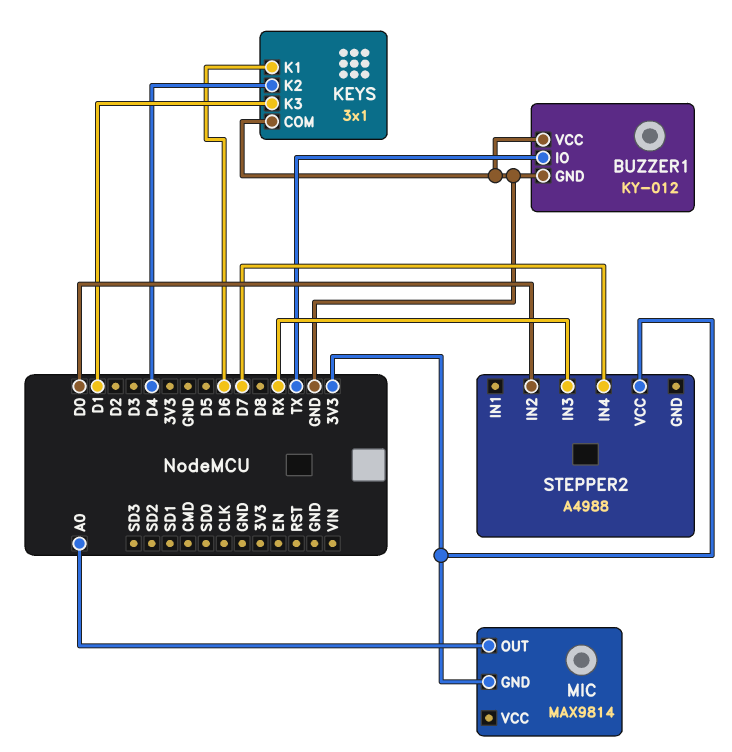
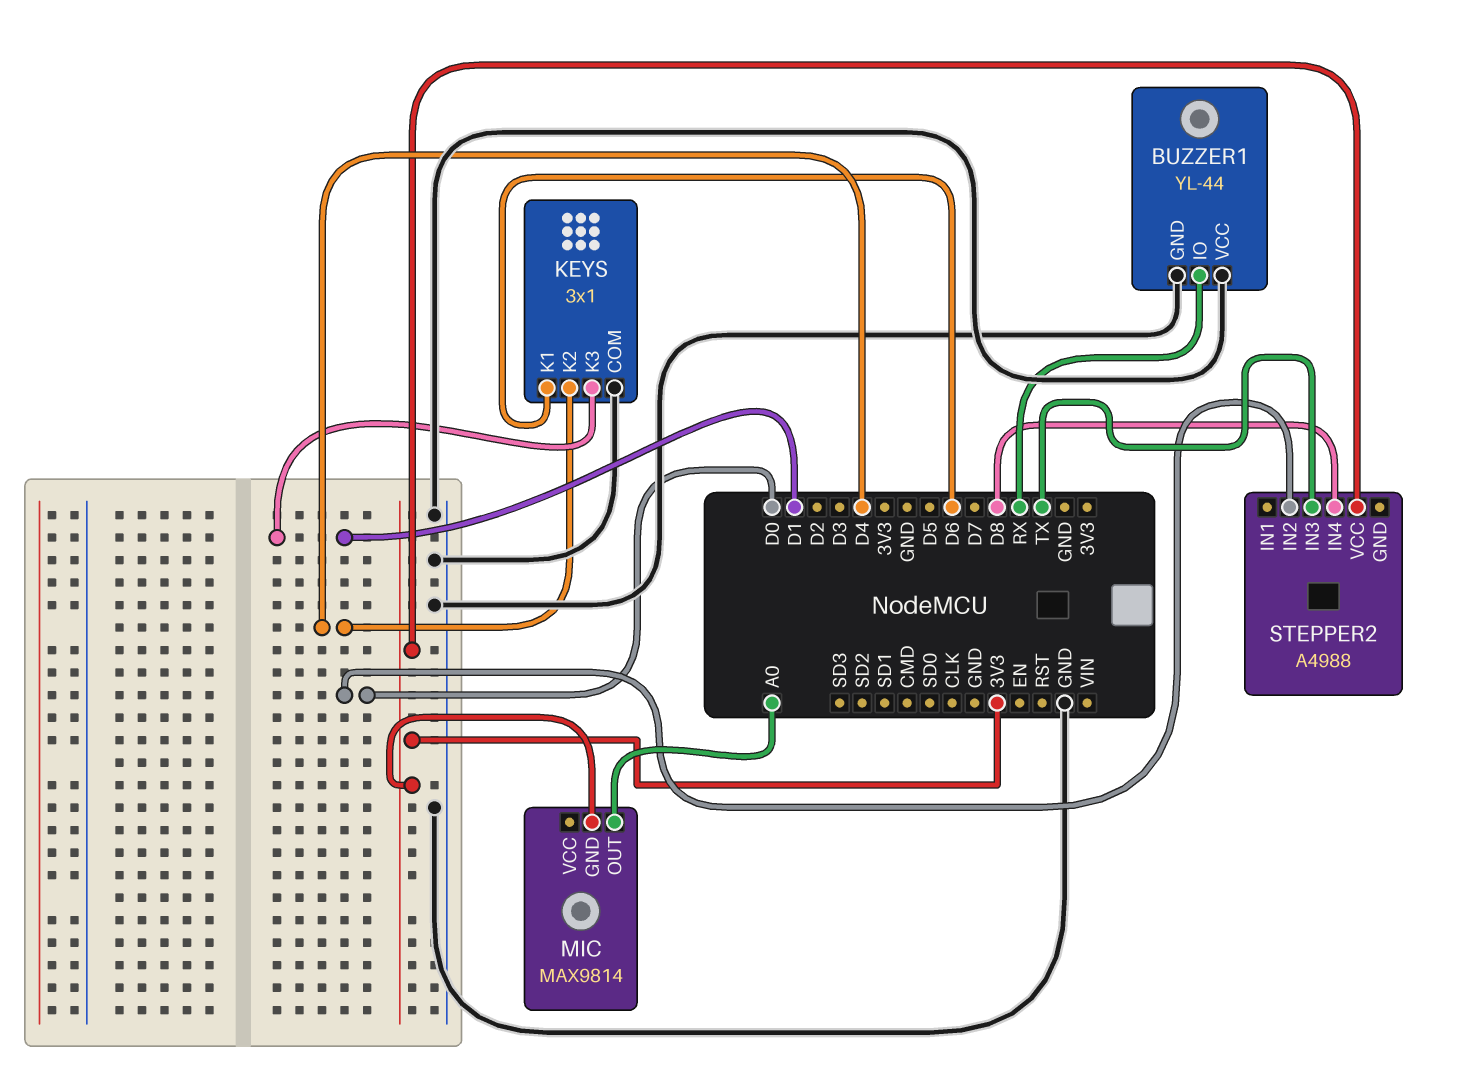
BUZZER1: KY-012 -> YL-44
BUZZER1 pin IO: TX -> RX
STEPPER2 pin IN3: RX -> TX
STEPPER2 pin IN4: D7 -> D8

